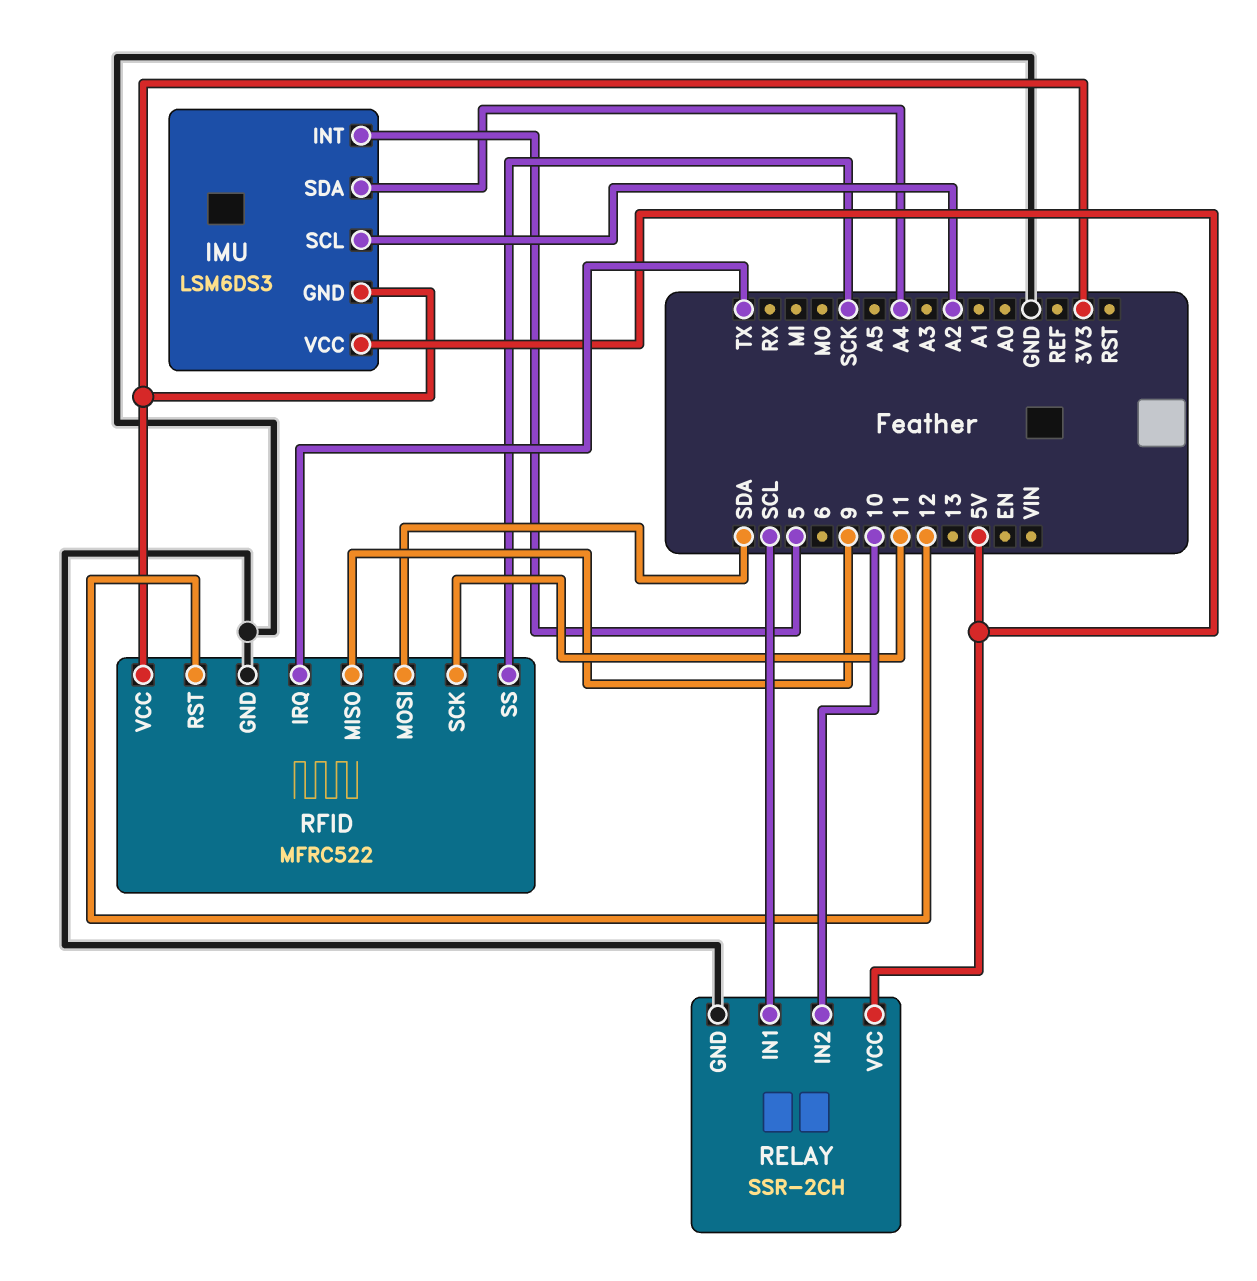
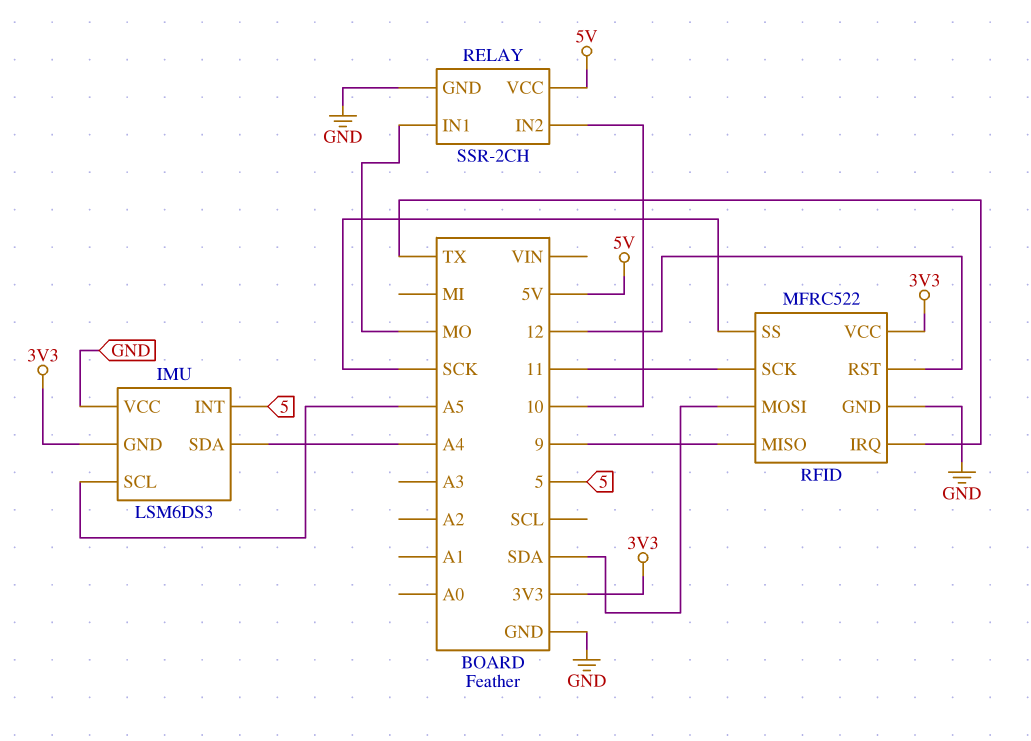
IMU pin SCL: A2 -> A5
IMU pin VCC: 5V -> GND
RELAY pin IN1: SCL -> MO

